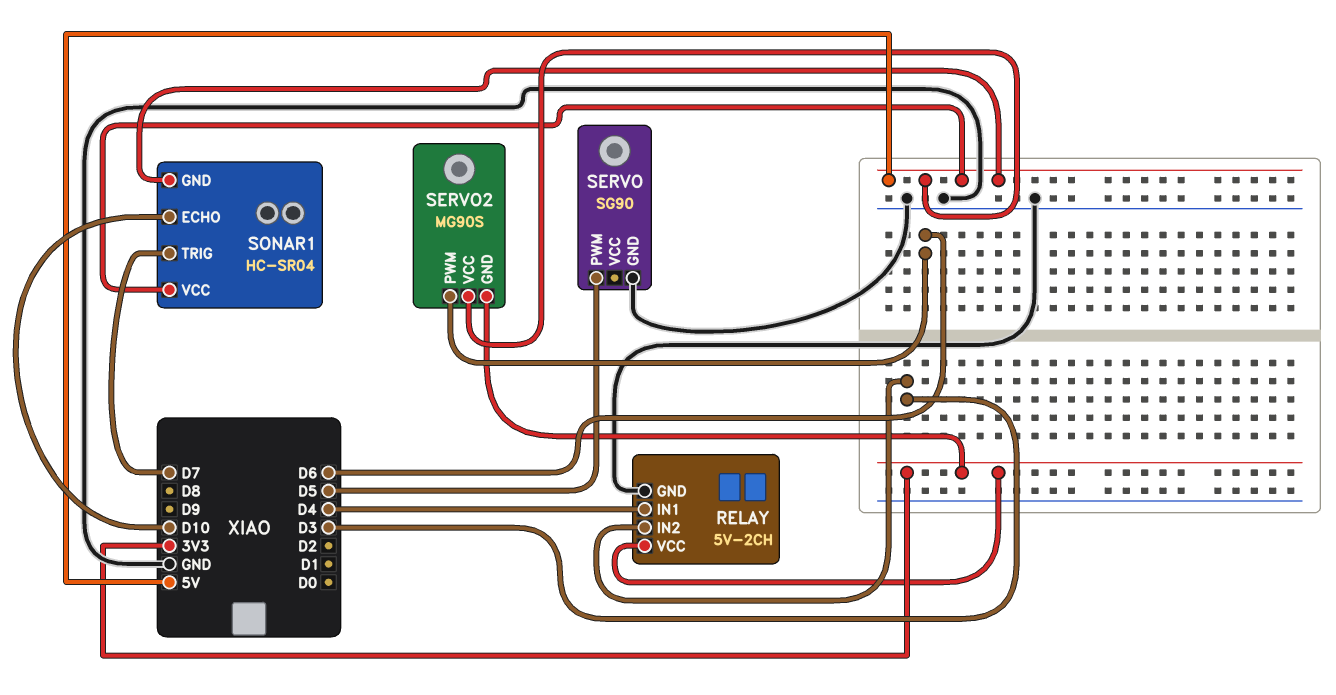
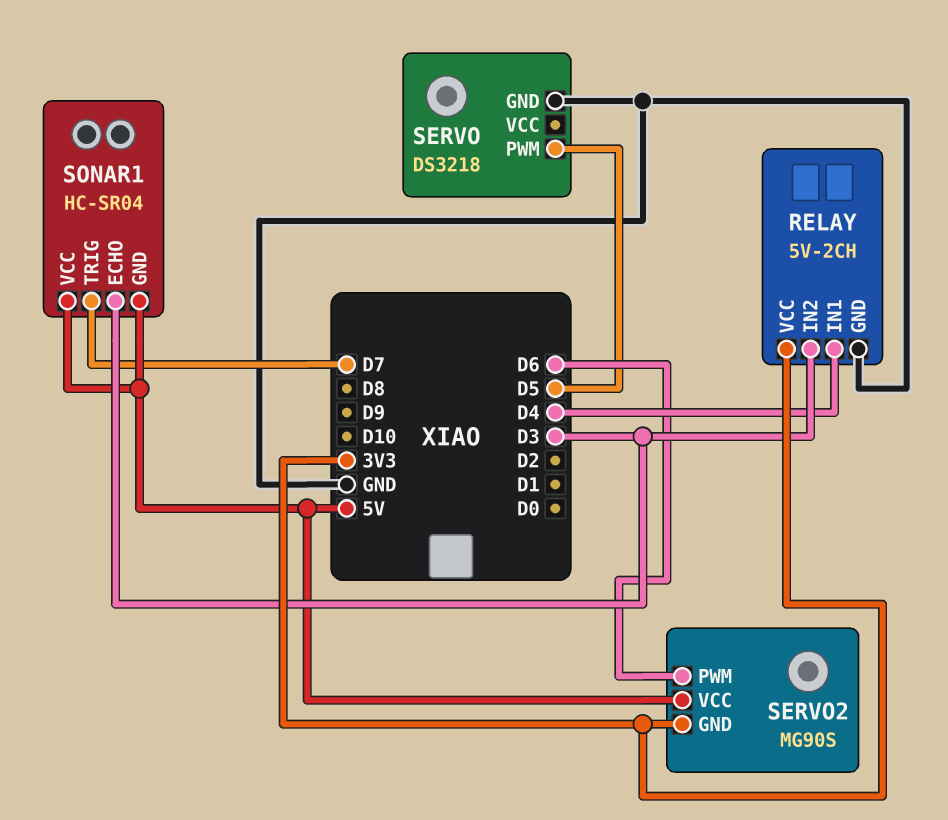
SERVO: SG90 -> DS3218
SONAR1 pin ECHO: D10 -> D3

